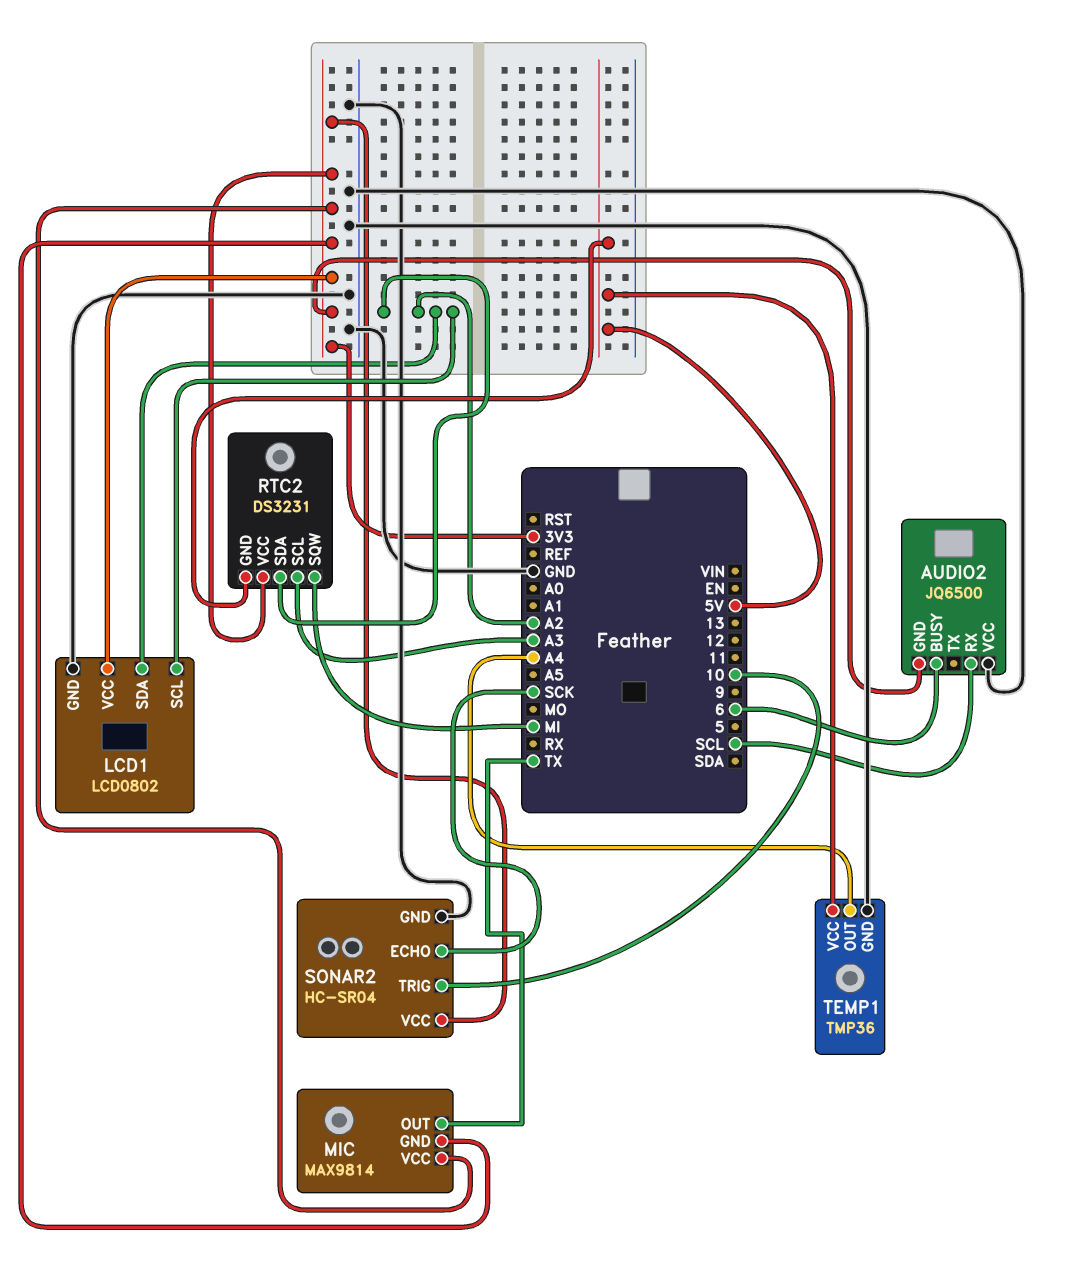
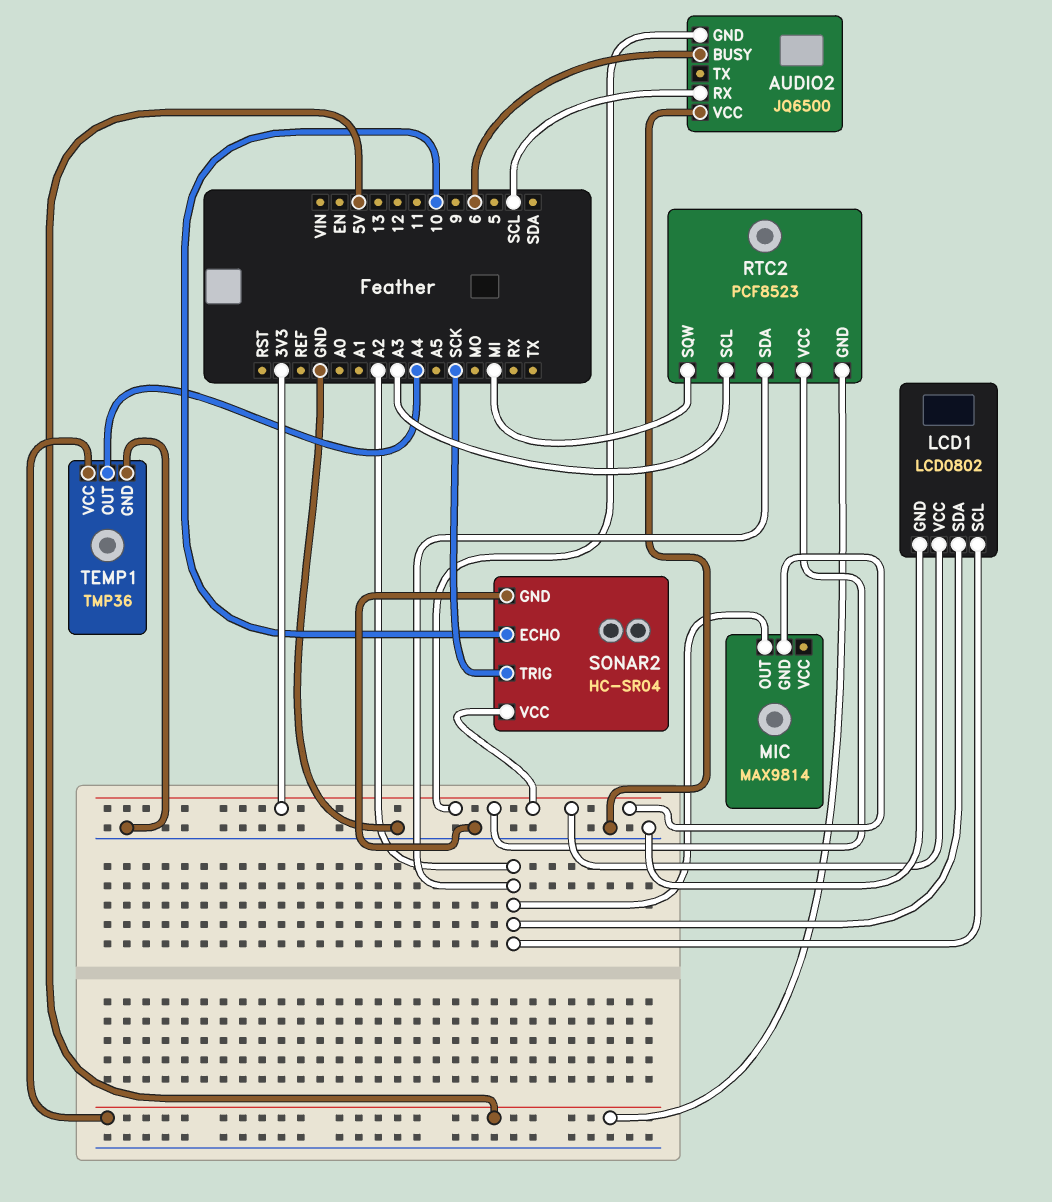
MIC pin OUT: TX -> A2
MIC pin VCC: 3V3 -> none
RTC2: DS3231 -> PCF8523
SONAR2 pin ECHO: SCK -> 10
SONAR2 pin TRIG: 10 -> SCK

